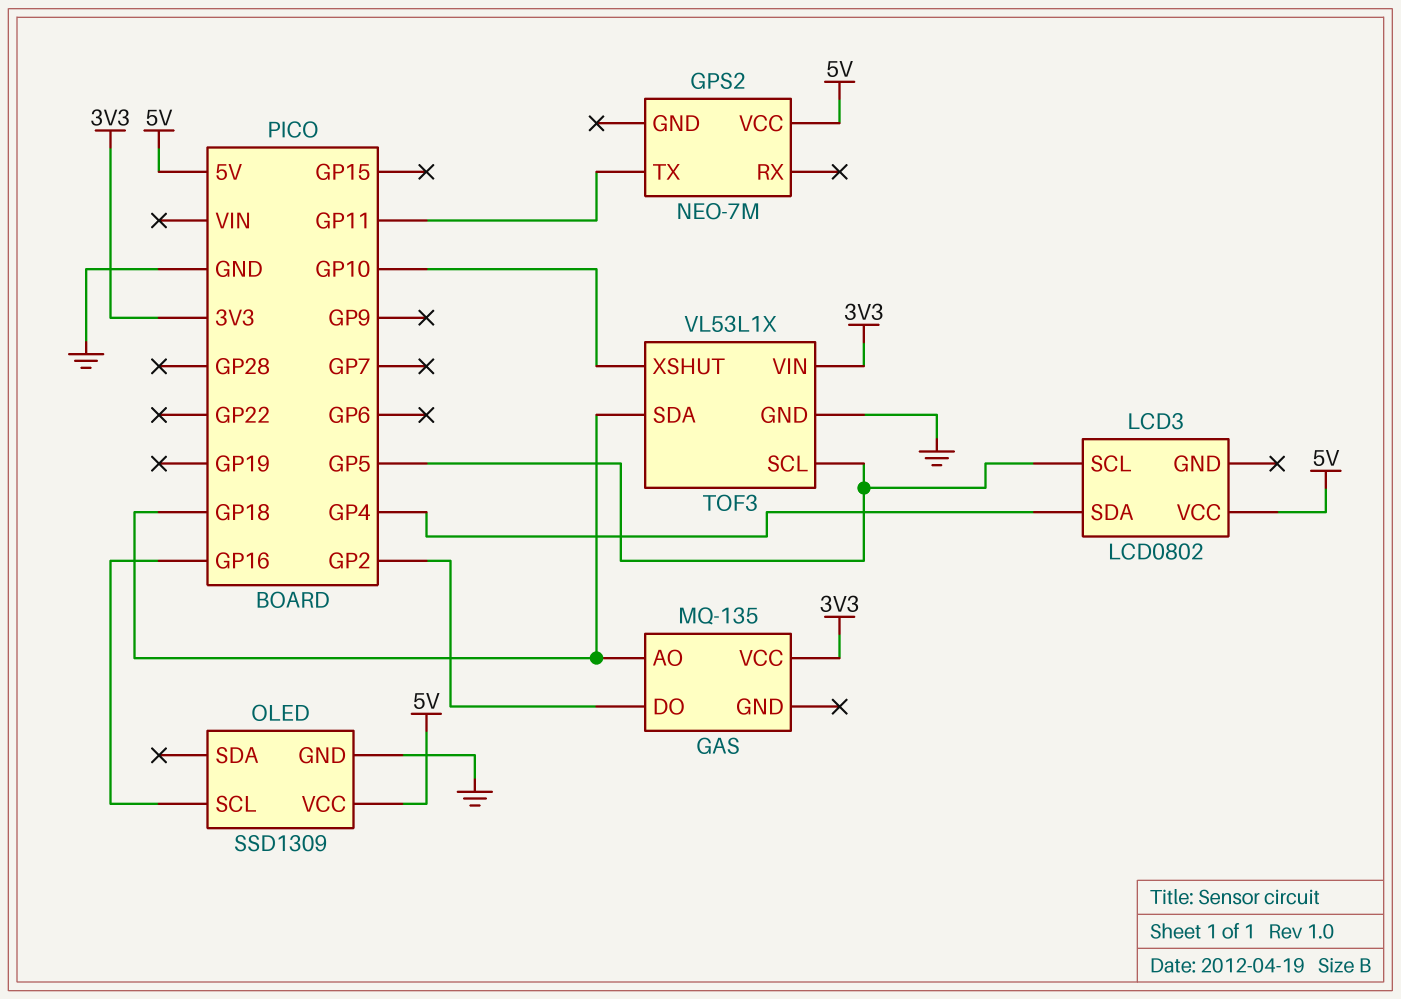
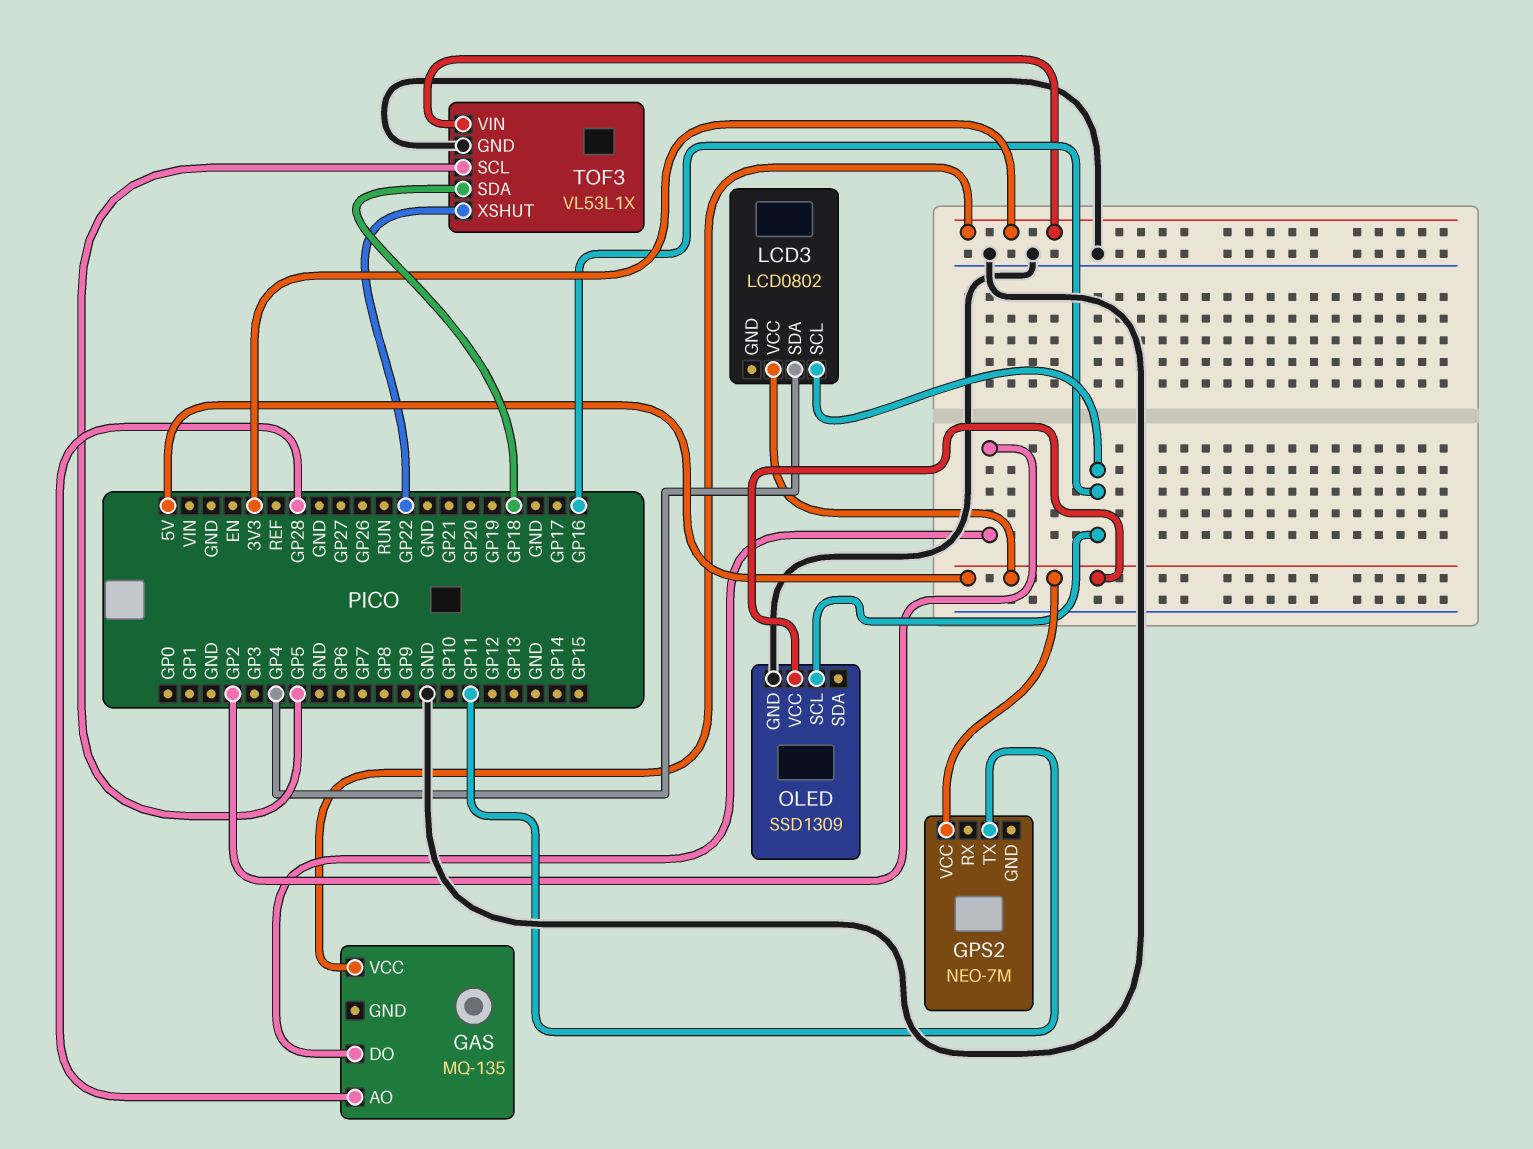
GAS pin AO: GP18 -> GP28
LCD3 pin SCL: GP5 -> GP16
TOF3 pin XSHUT: GP10 -> GP22

